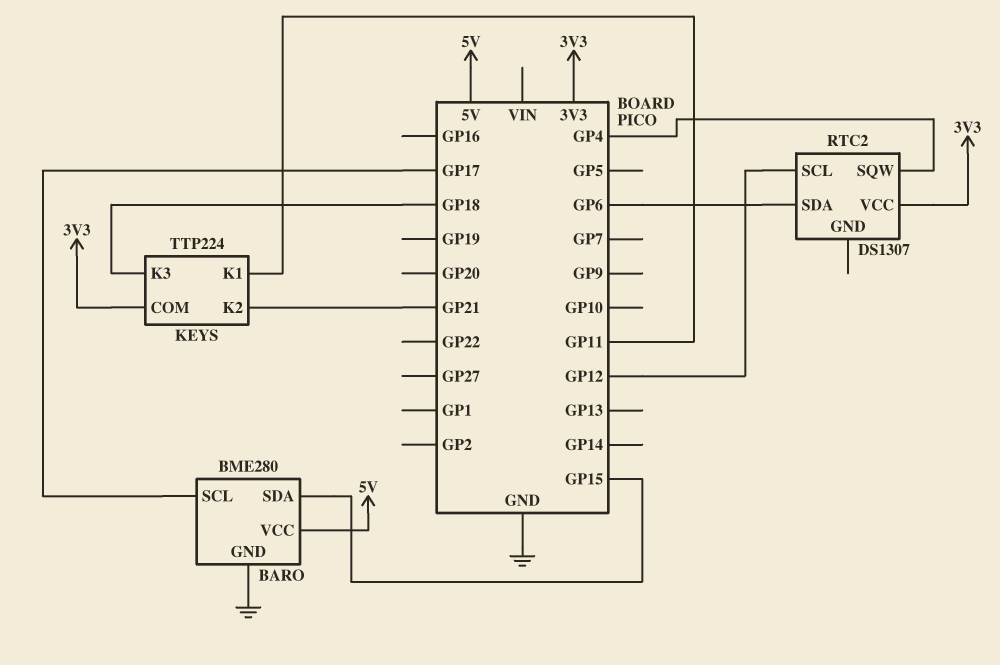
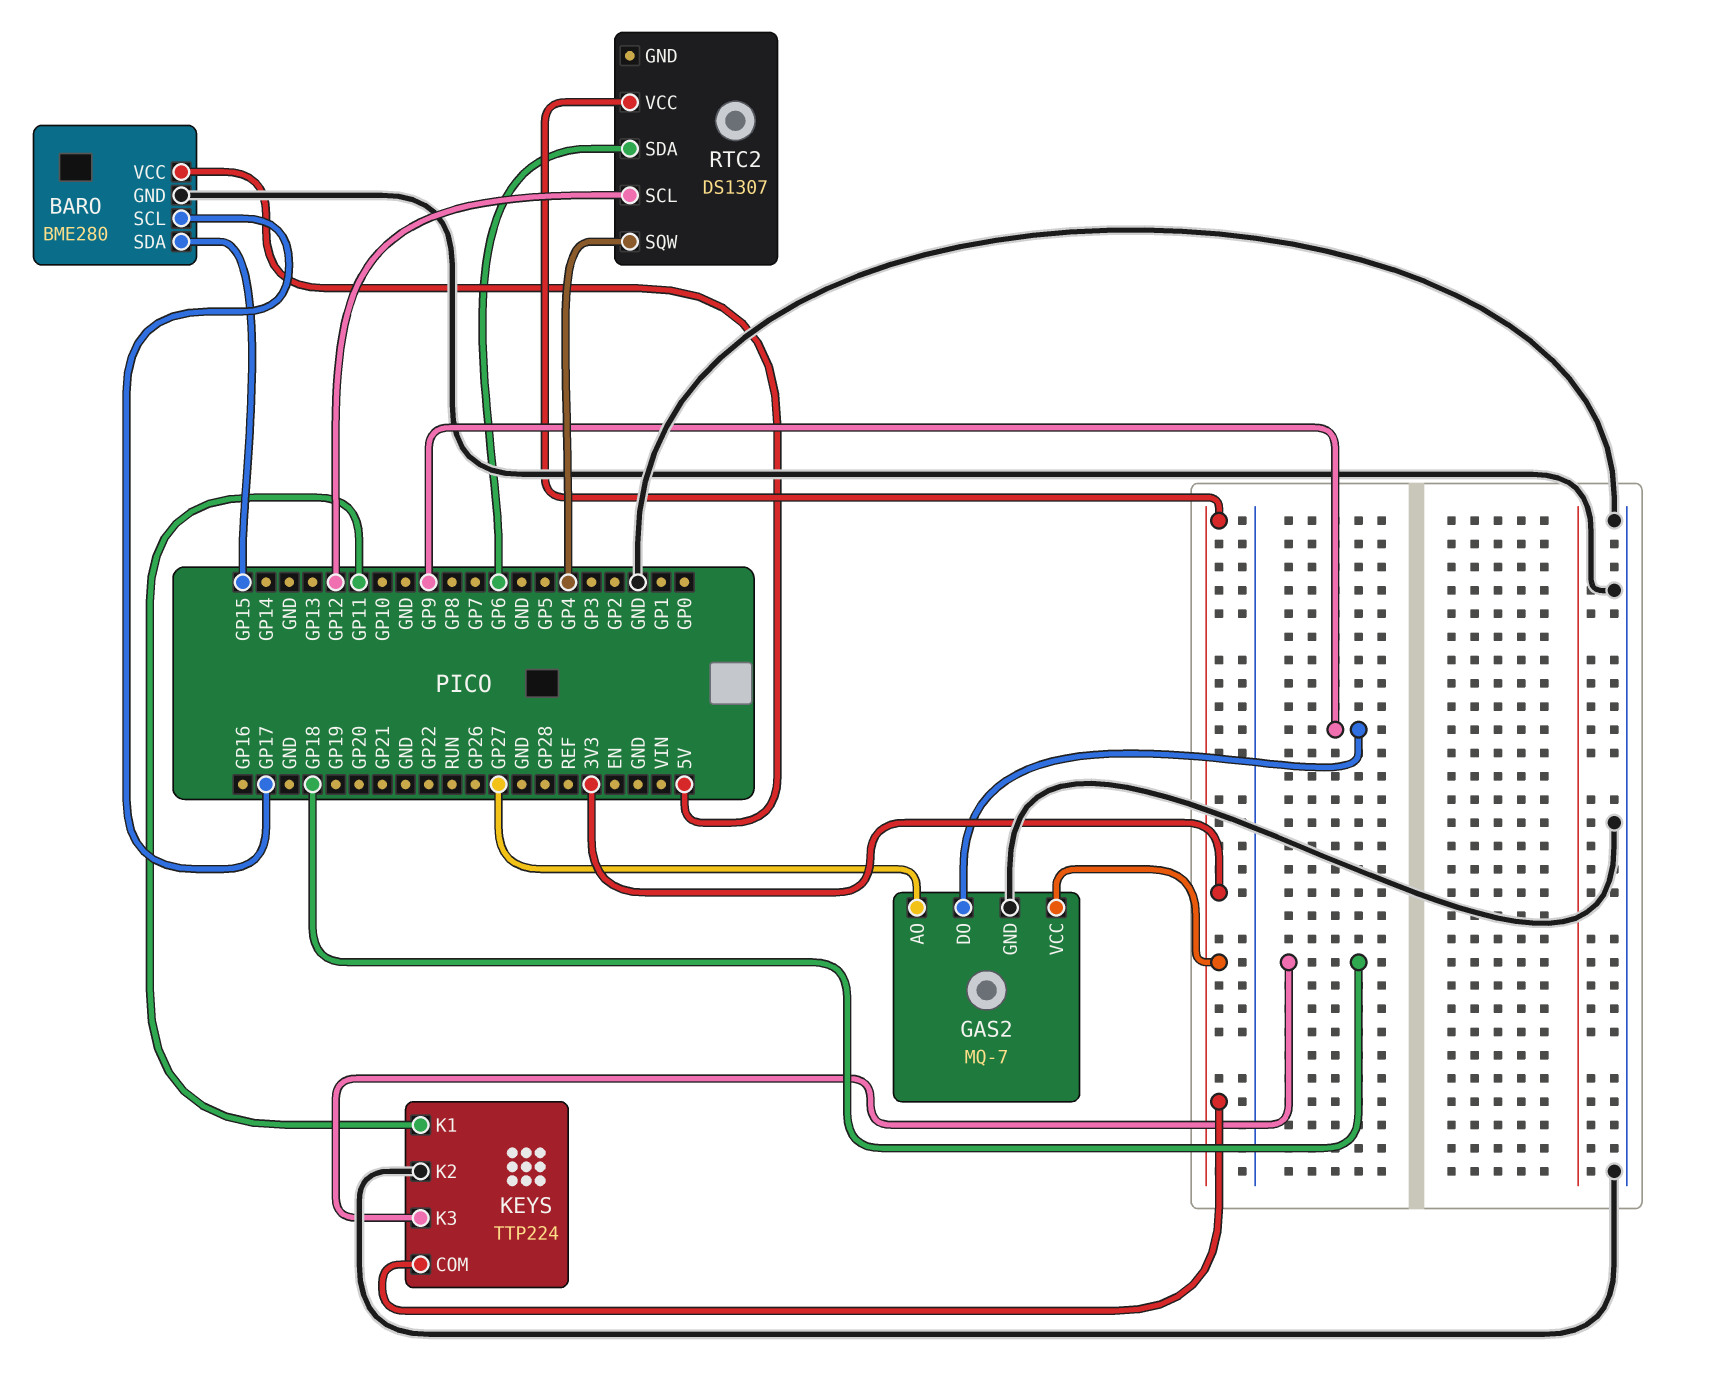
GAS2: none -> MQ-7
GAS2 pin AO: none -> GP27
GAS2 pin DO: none -> GP9
GAS2 pin GND: none -> GND
GAS2 pin VCC: none -> 3V3
KEYS pin K2: GP21 -> GND

